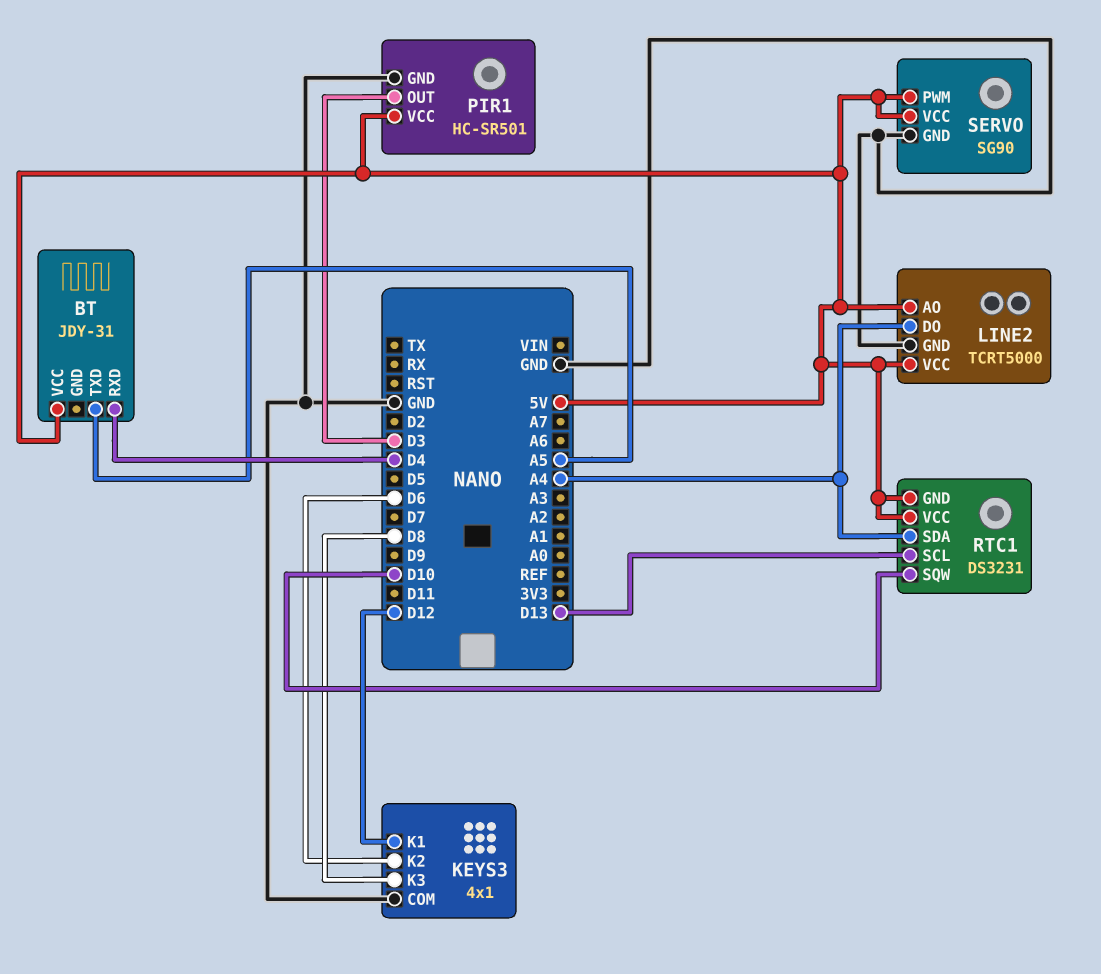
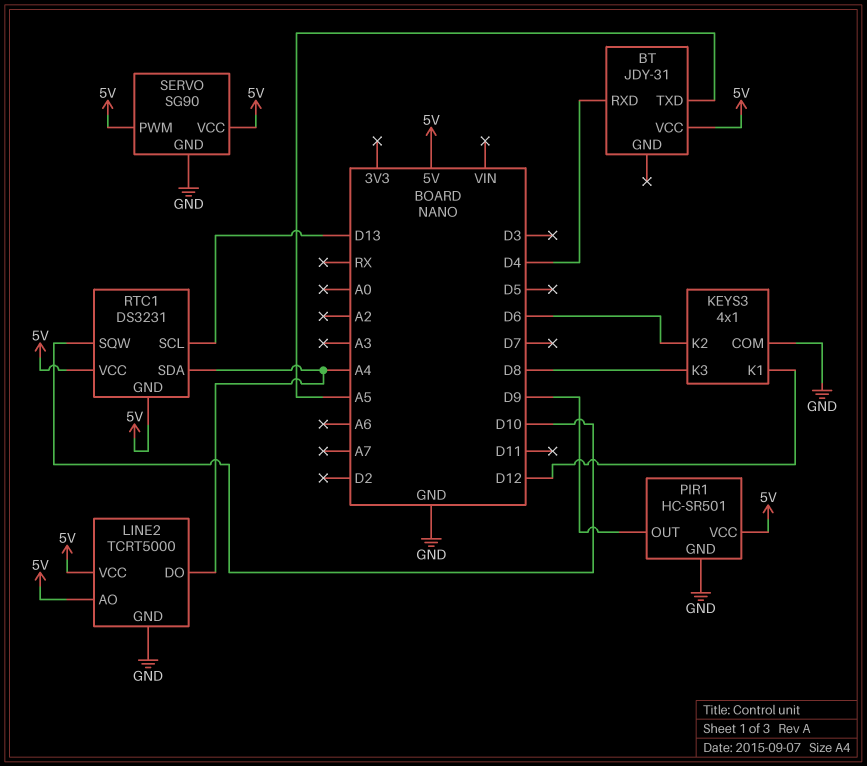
PIR1 pin OUT: D3 -> D9

